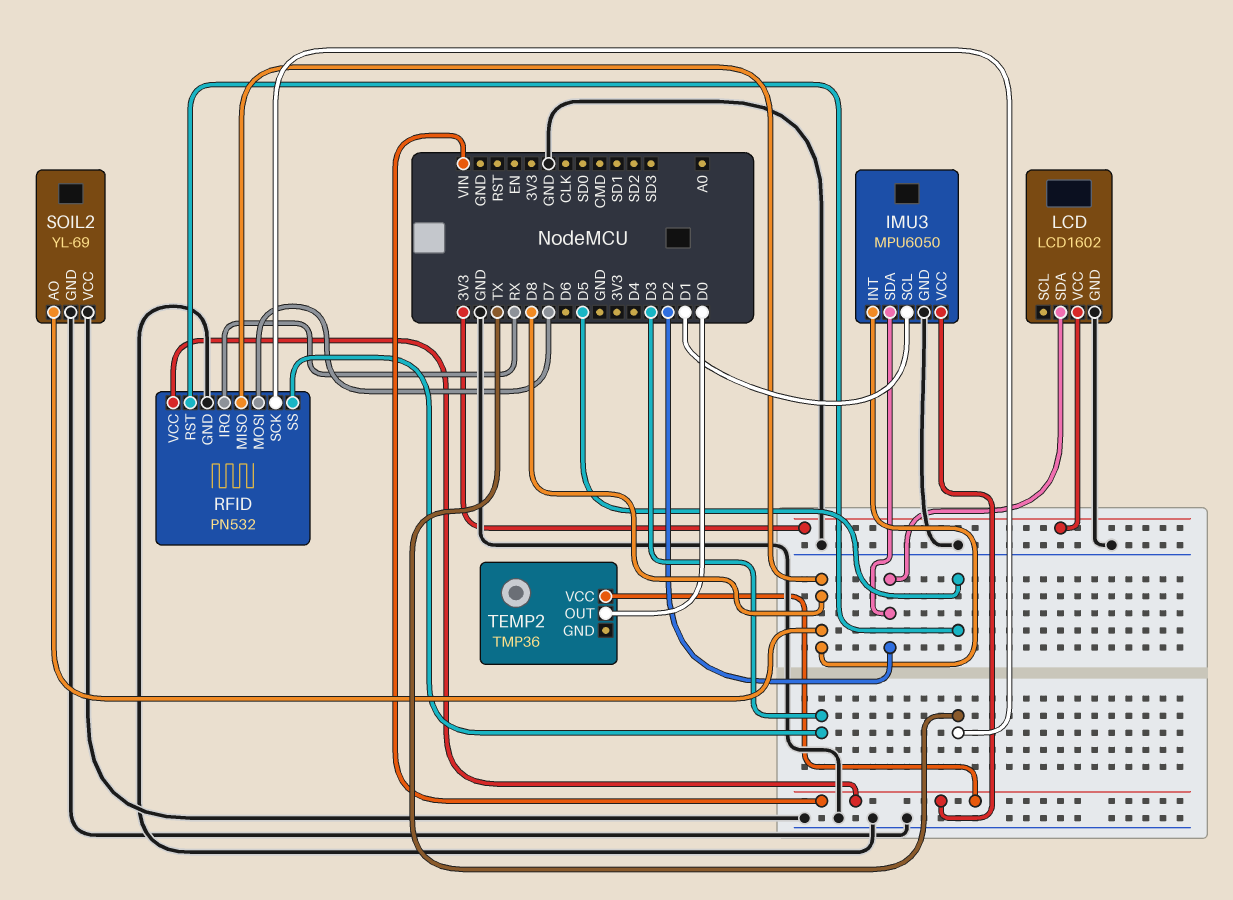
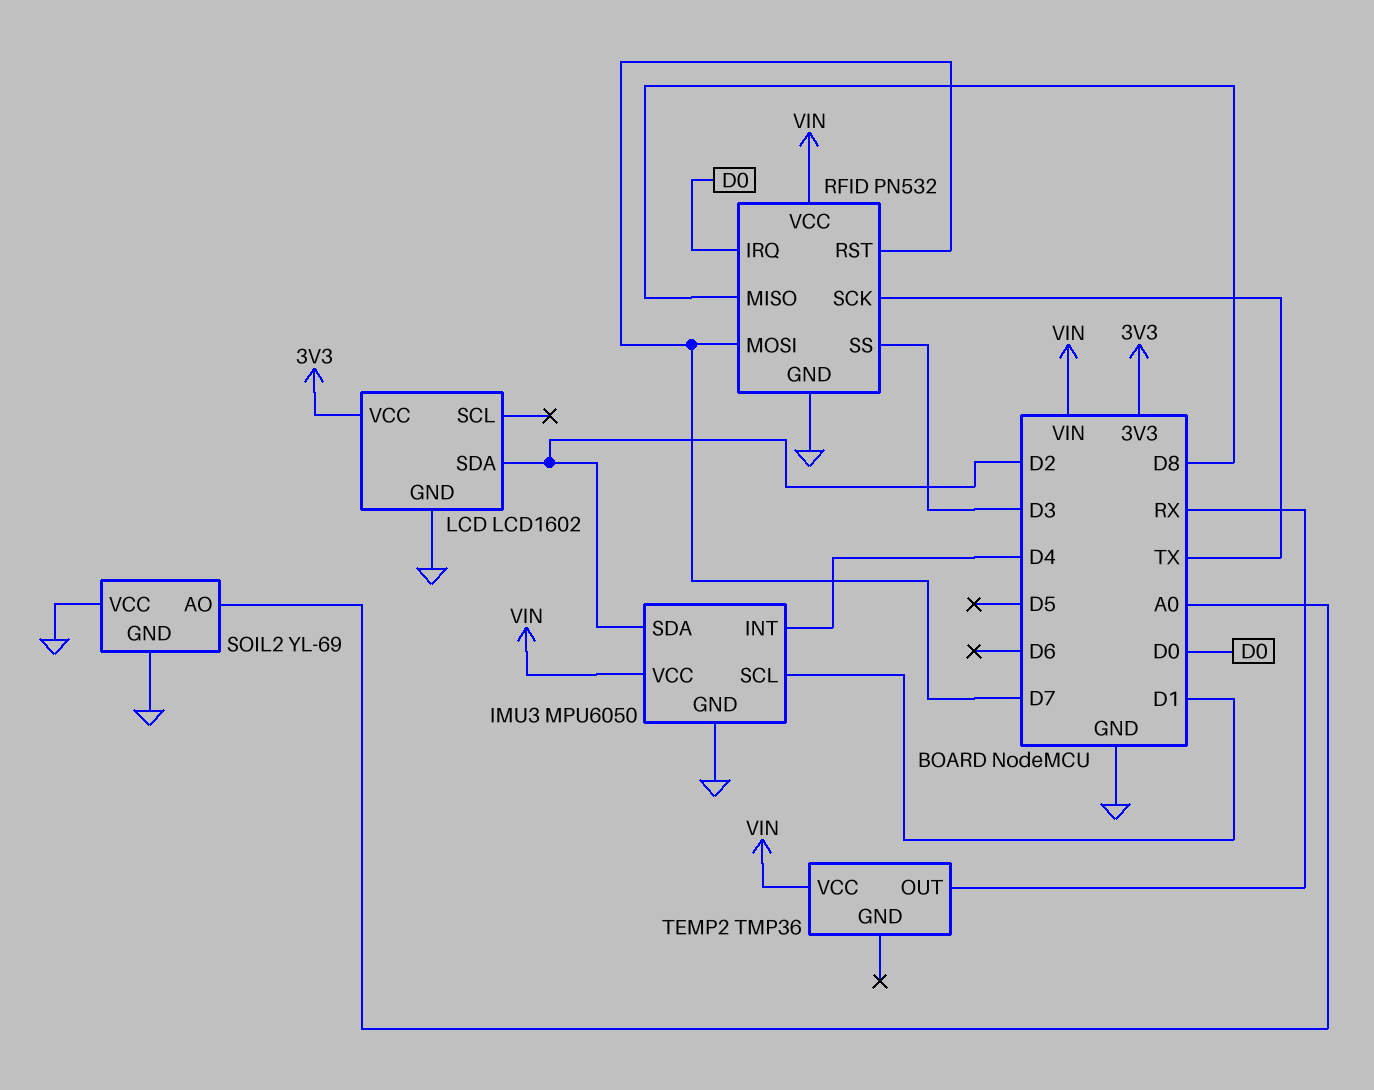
IMU3 pin INT: D8 -> D4
RFID pin IRQ: RX -> D0
RFID pin RST: D5 -> D7
SOIL2 pin AO: D8 -> A0
TEMP2 pin OUT: D0 -> RX

